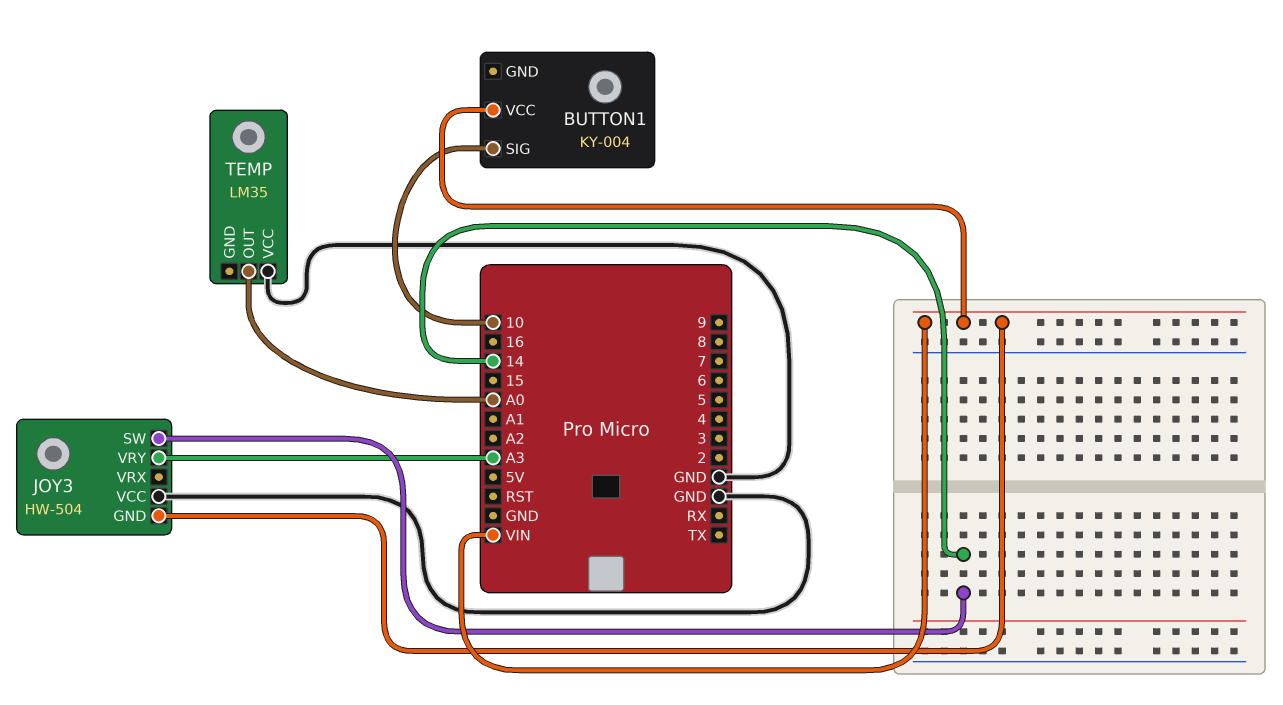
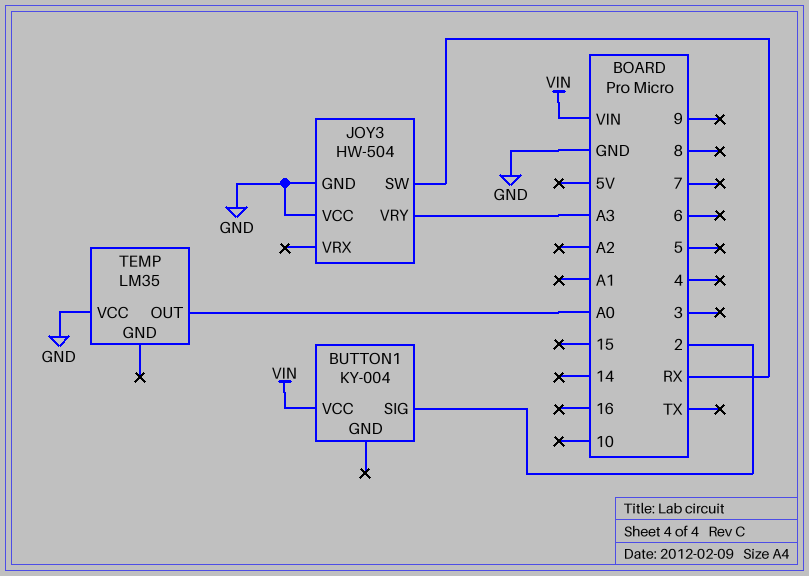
BUTTON1 pin SIG: 10 -> 2
JOY3 pin GND: VIN -> GND
JOY3 pin SW: 14 -> RX

